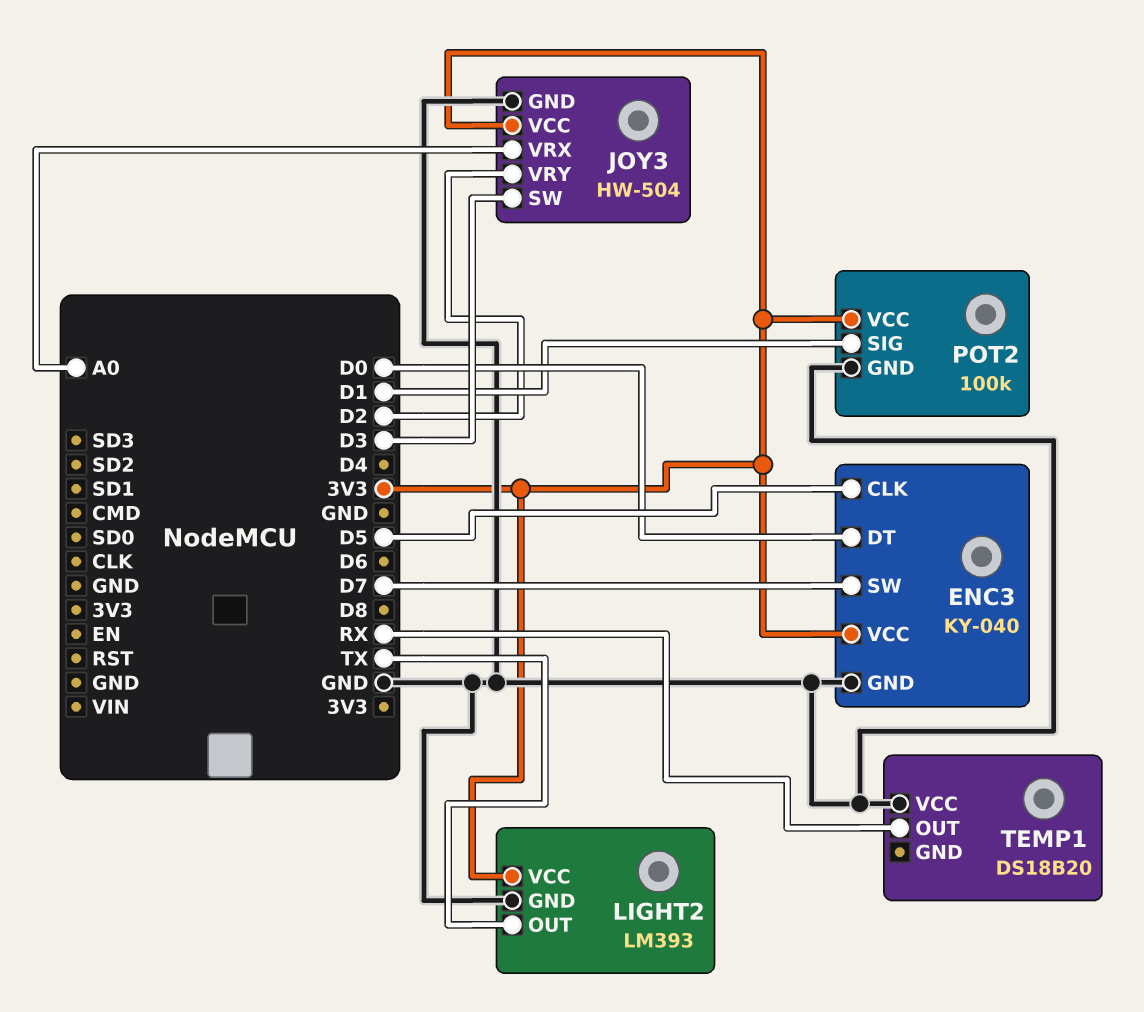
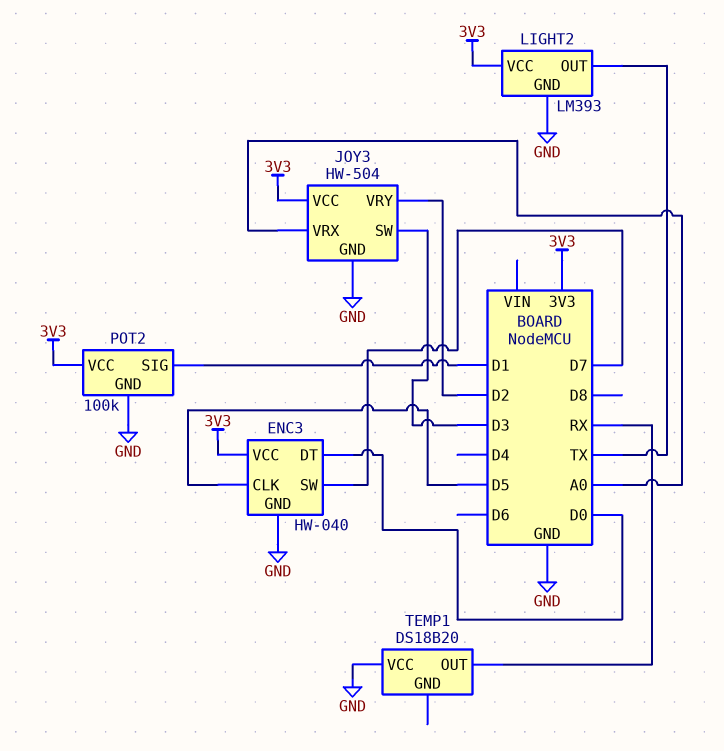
ENC3: KY-040 -> HW-040

